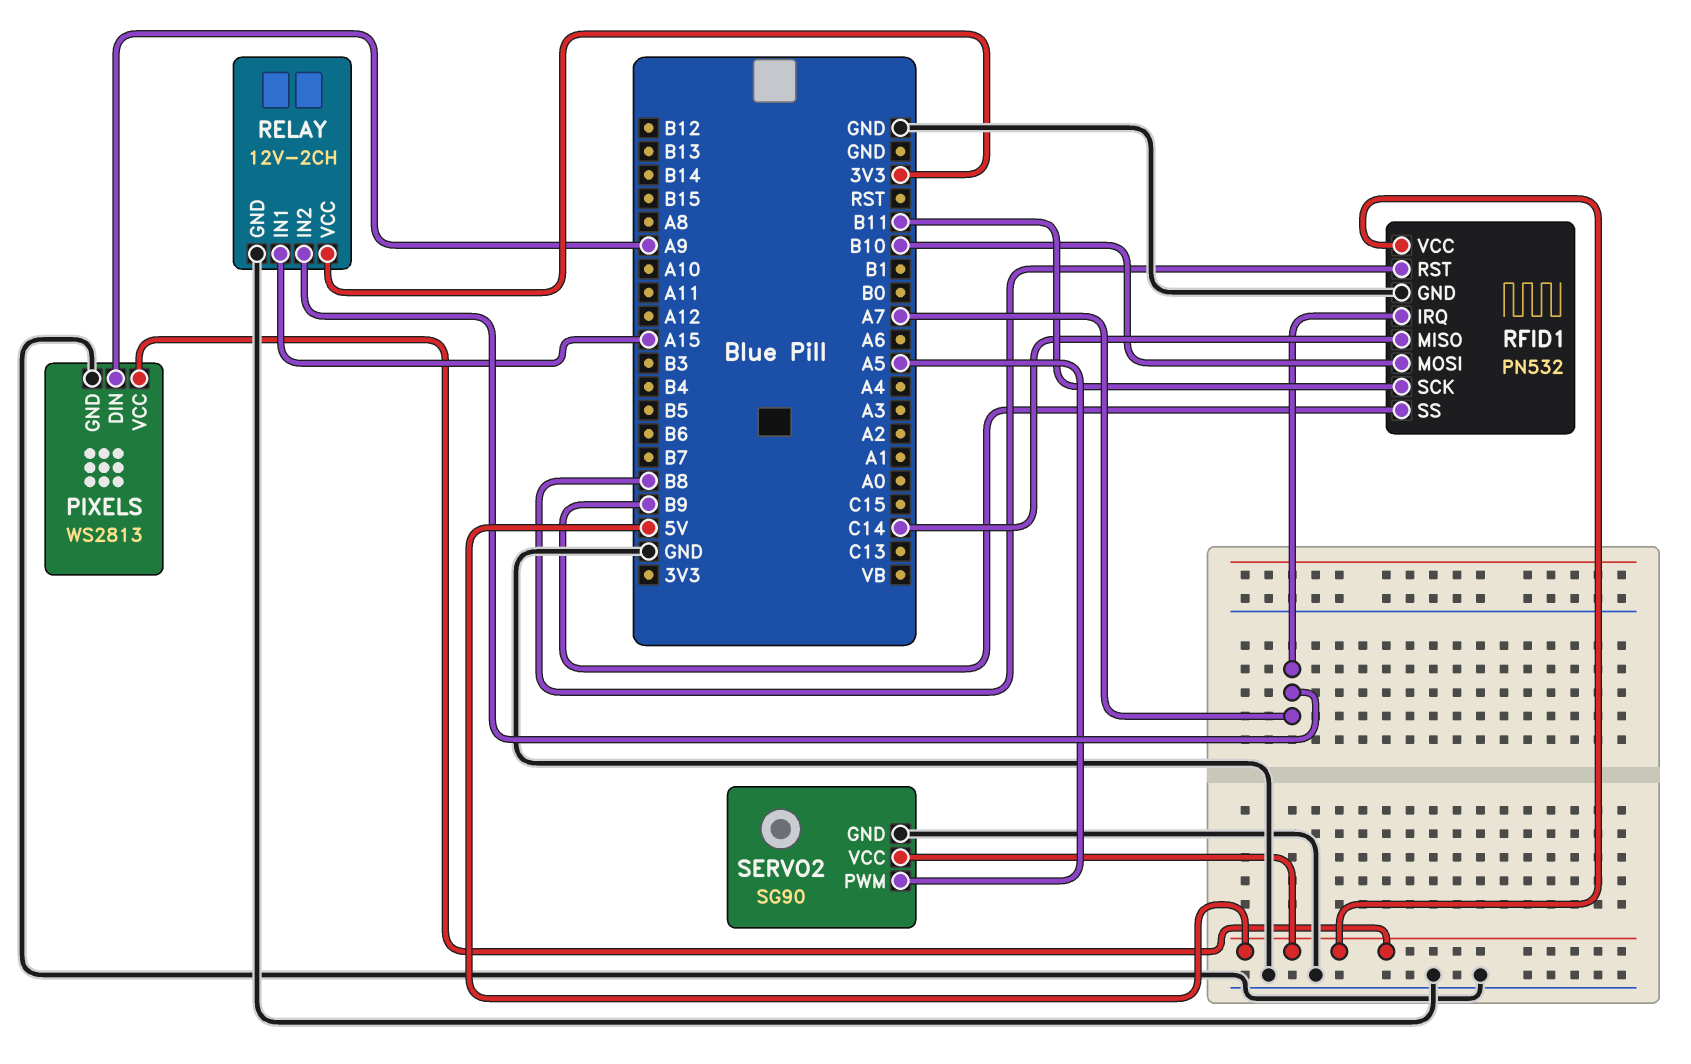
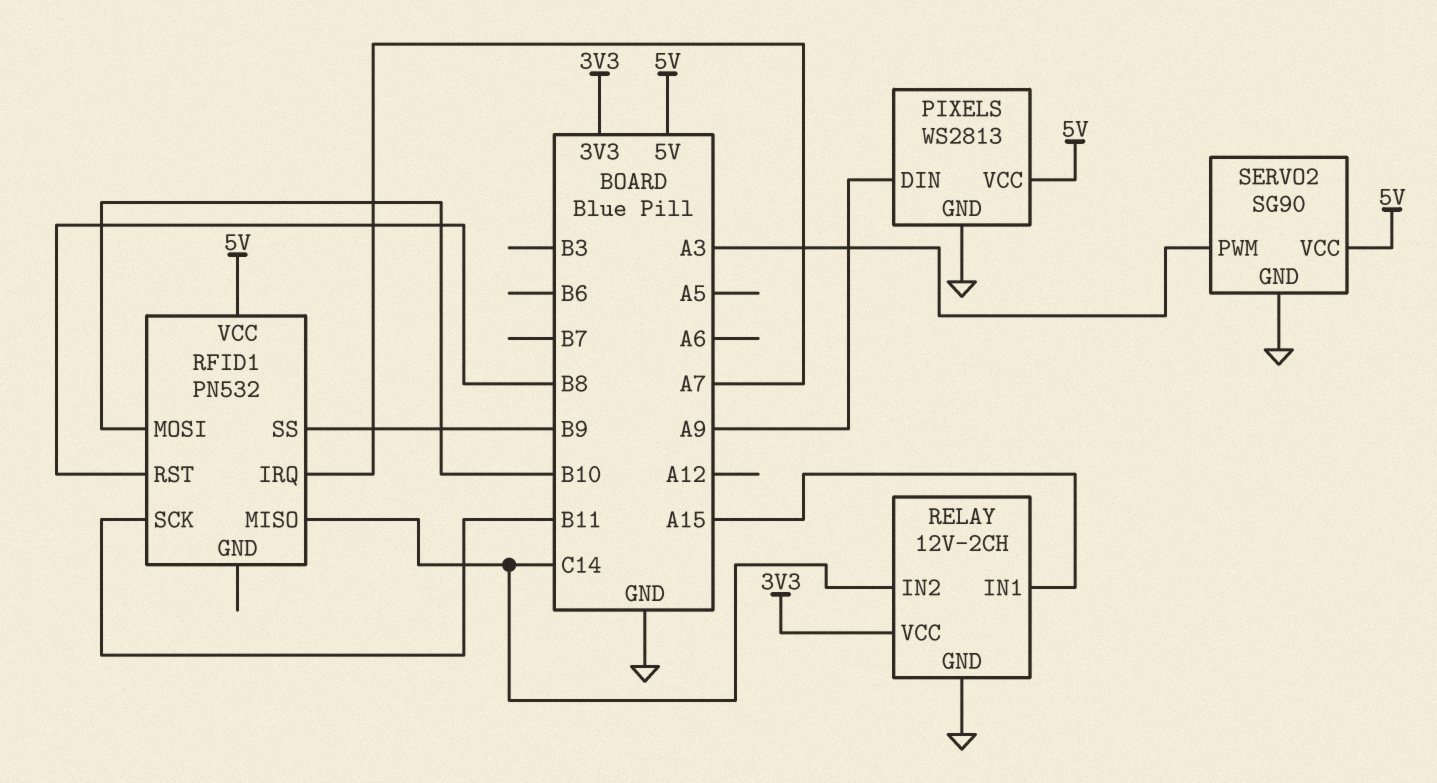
RELAY pin IN2: A7 -> C14
RFID1 pin GND: GND -> none
SERVO2 pin PWM: A5 -> A3

